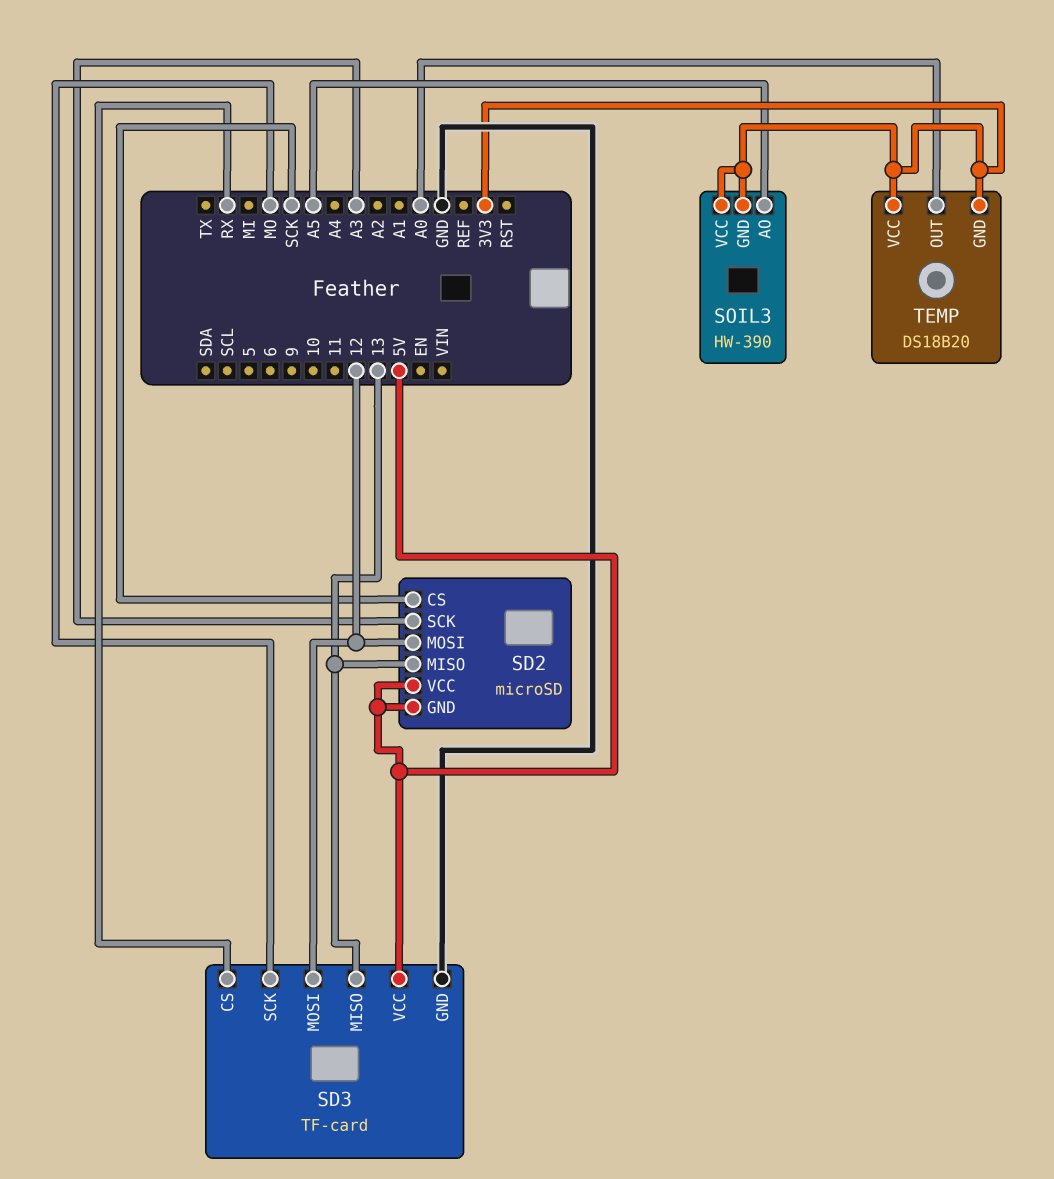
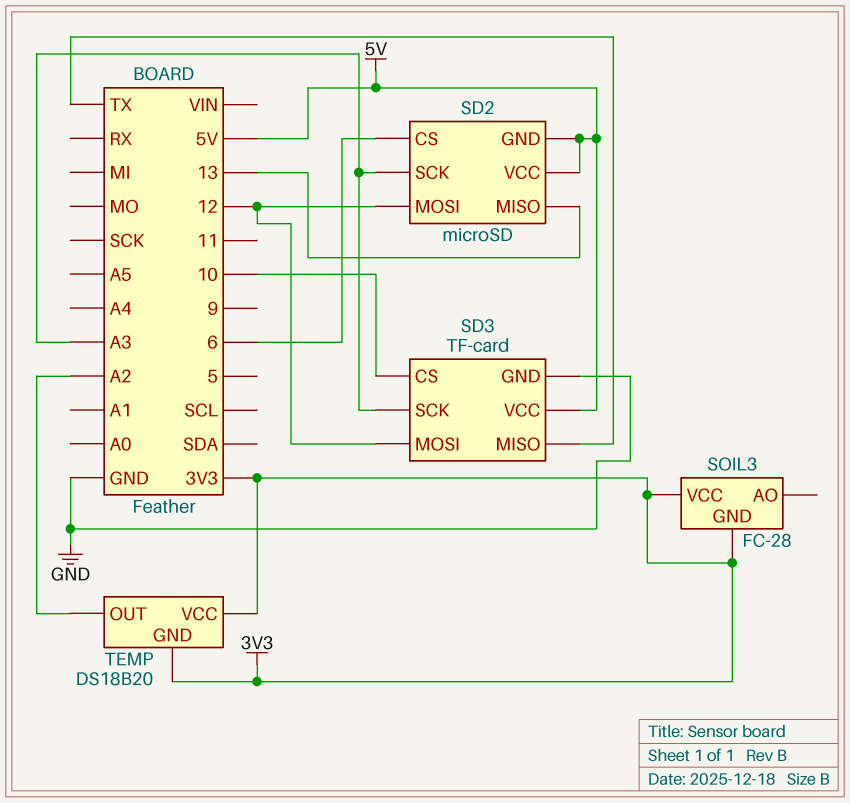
SD2 pin CS: SCK -> 6
SD3 pin CS: RX -> 10
SD3 pin MISO: 13 -> TX
SD3 pin SCK: MO -> A3
SOIL3: HW-390 -> FC-28
SOIL3 pin AO: A5 -> none
TEMP pin OUT: A0 -> A2

